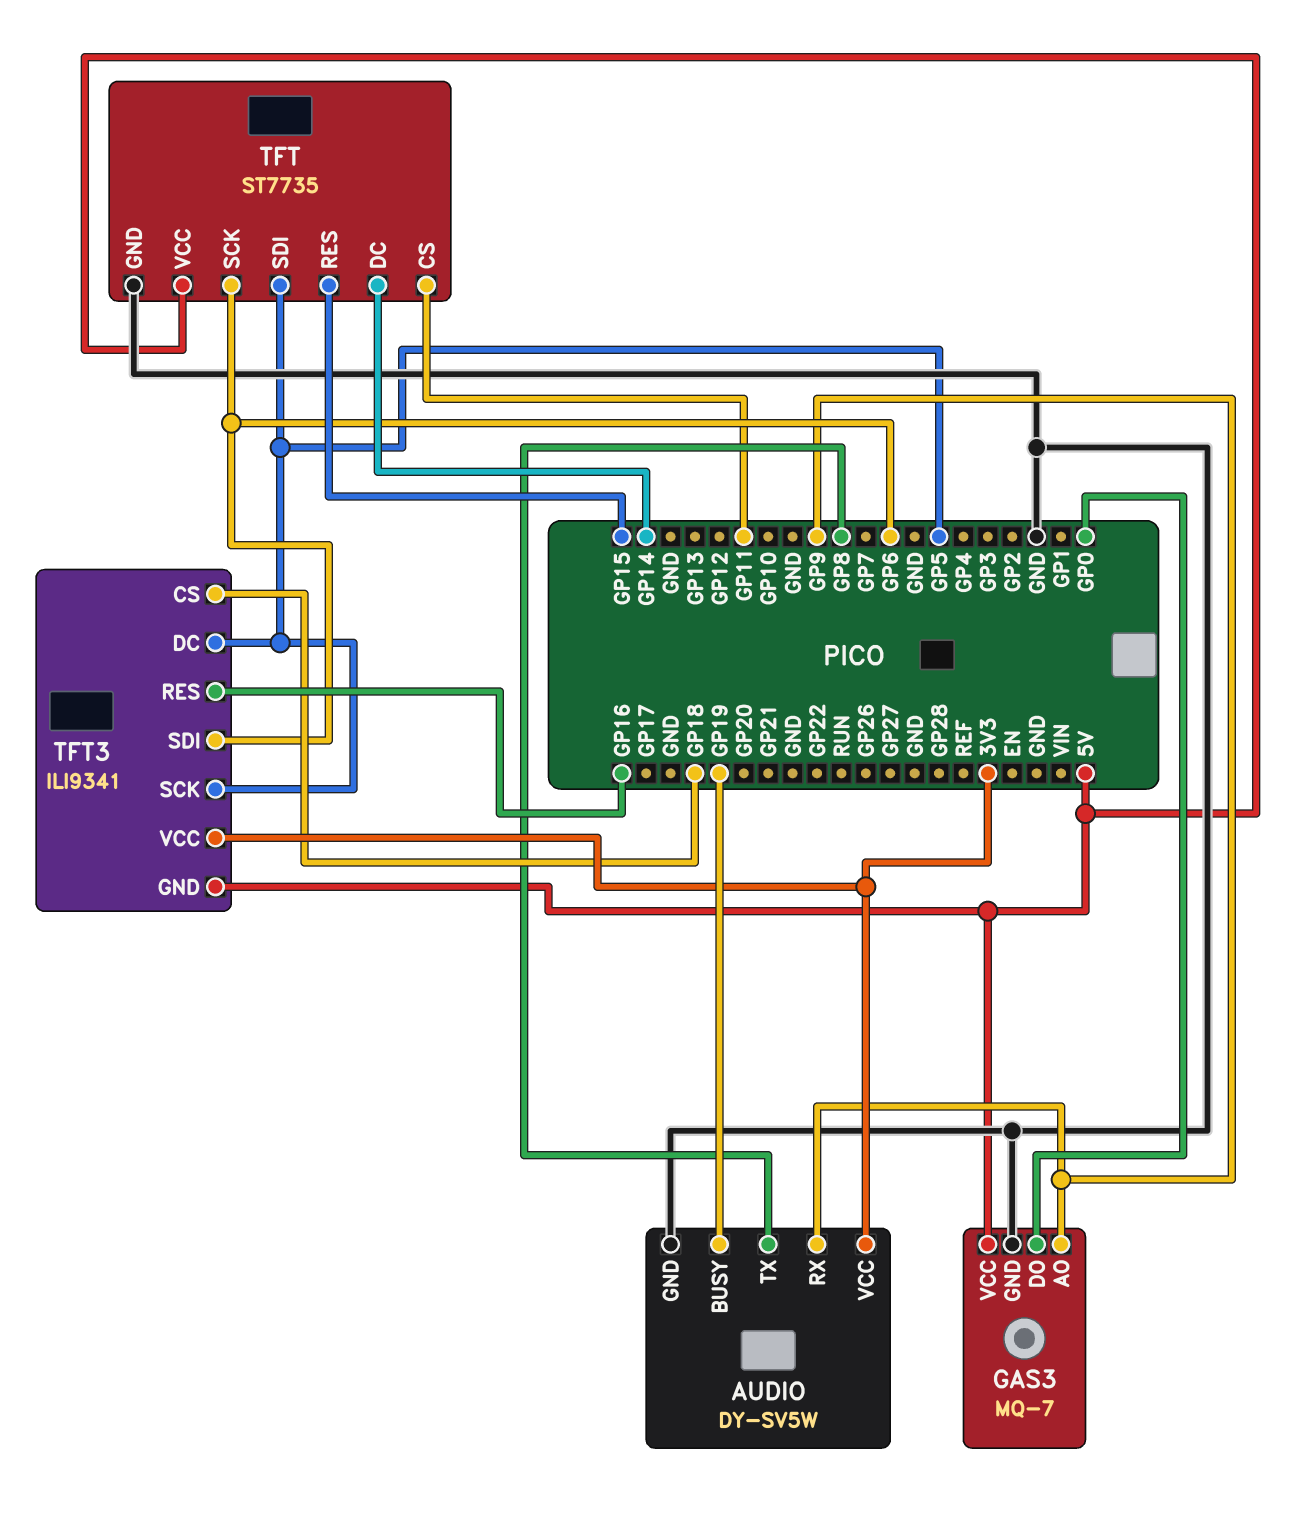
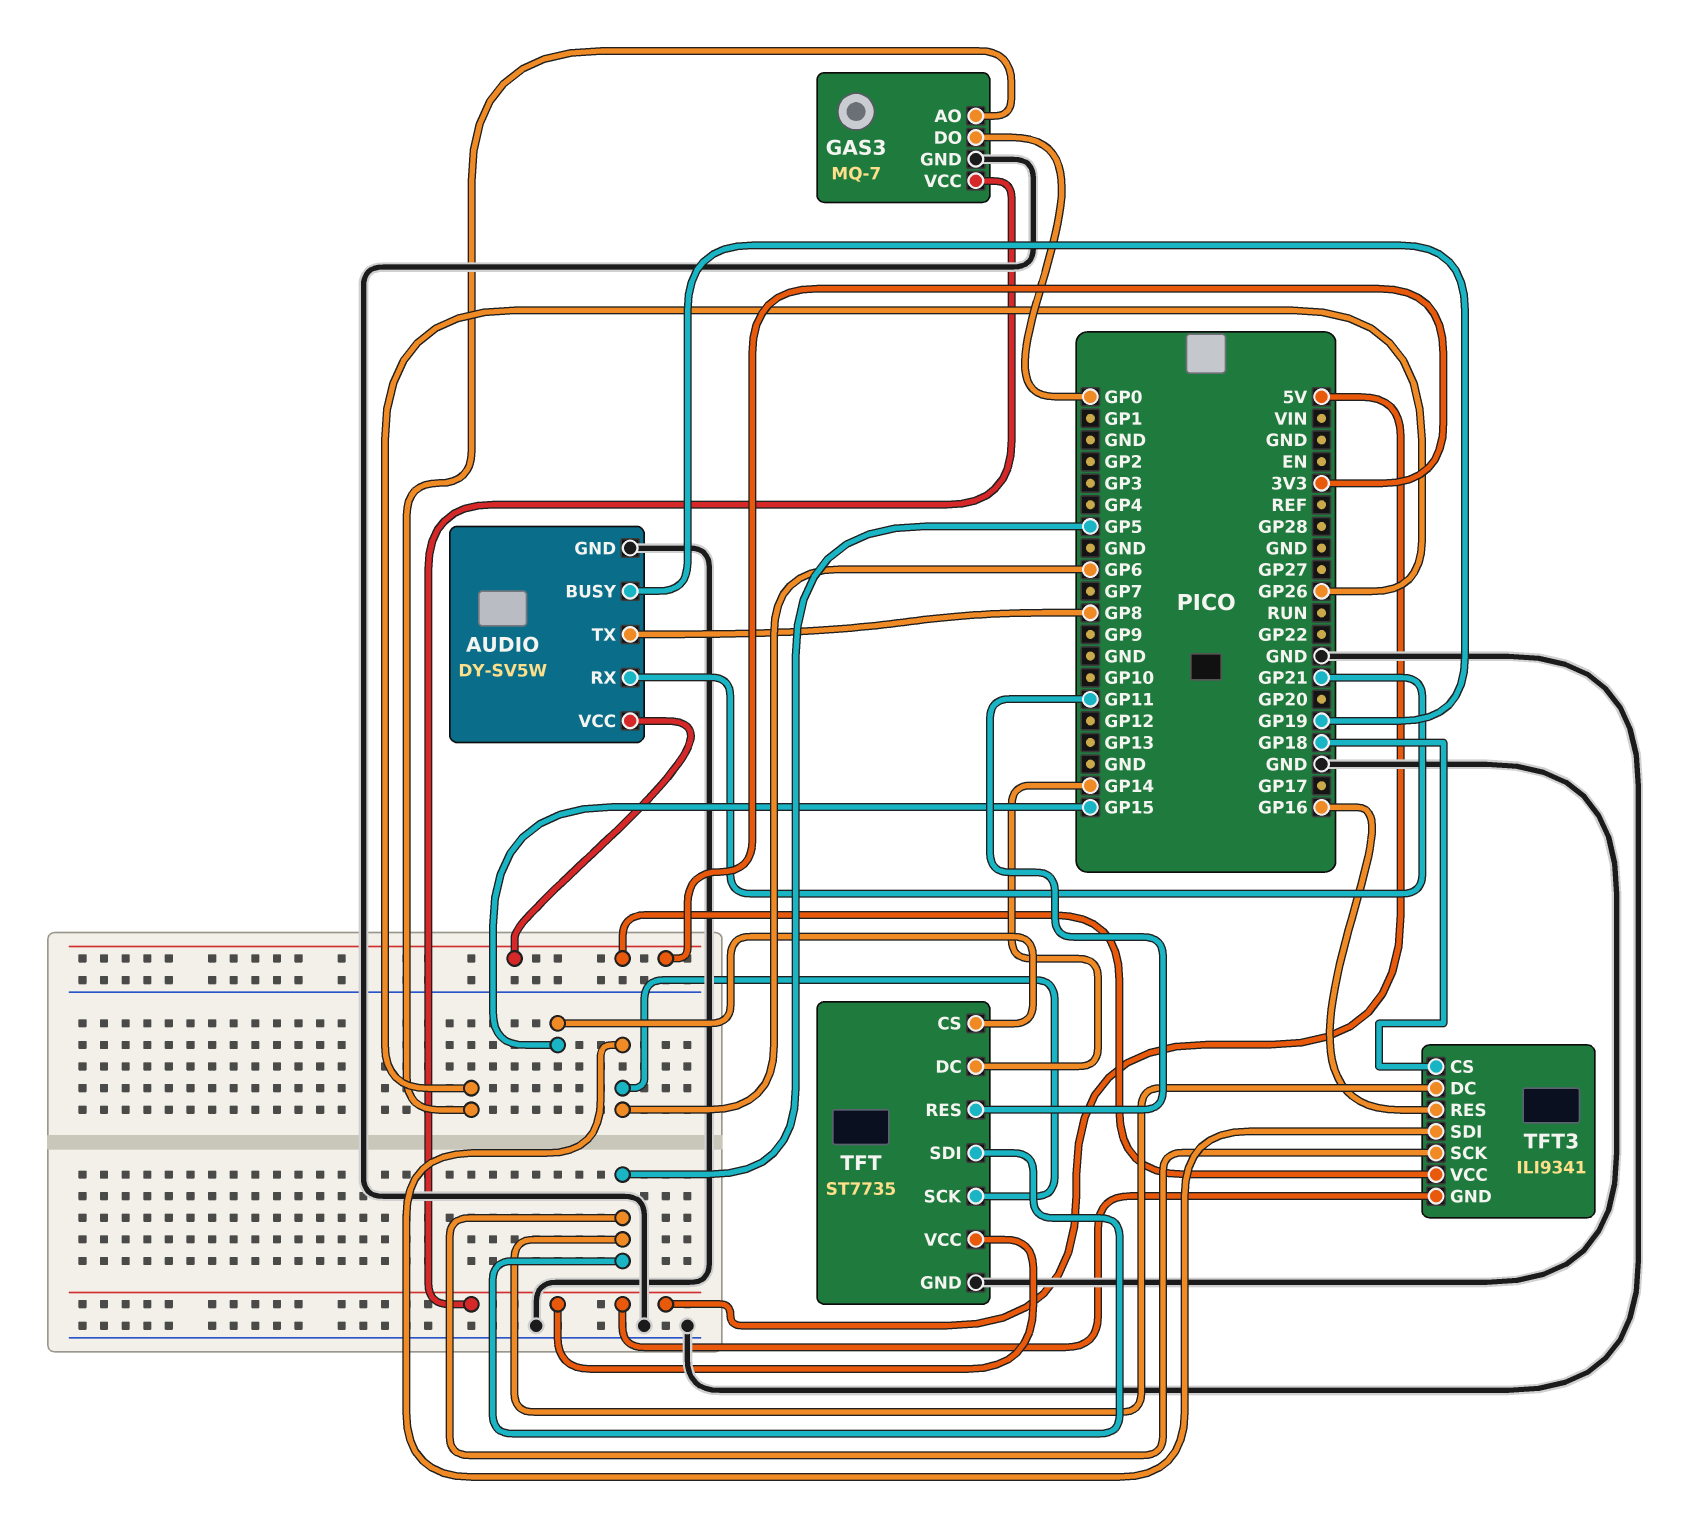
AUDIO pin RX: GP9 -> GP21
GAS3 pin AO: GP9 -> GP26
TFT pin CS: GP11 -> GP15
TFT pin RES: GP15 -> GP11

